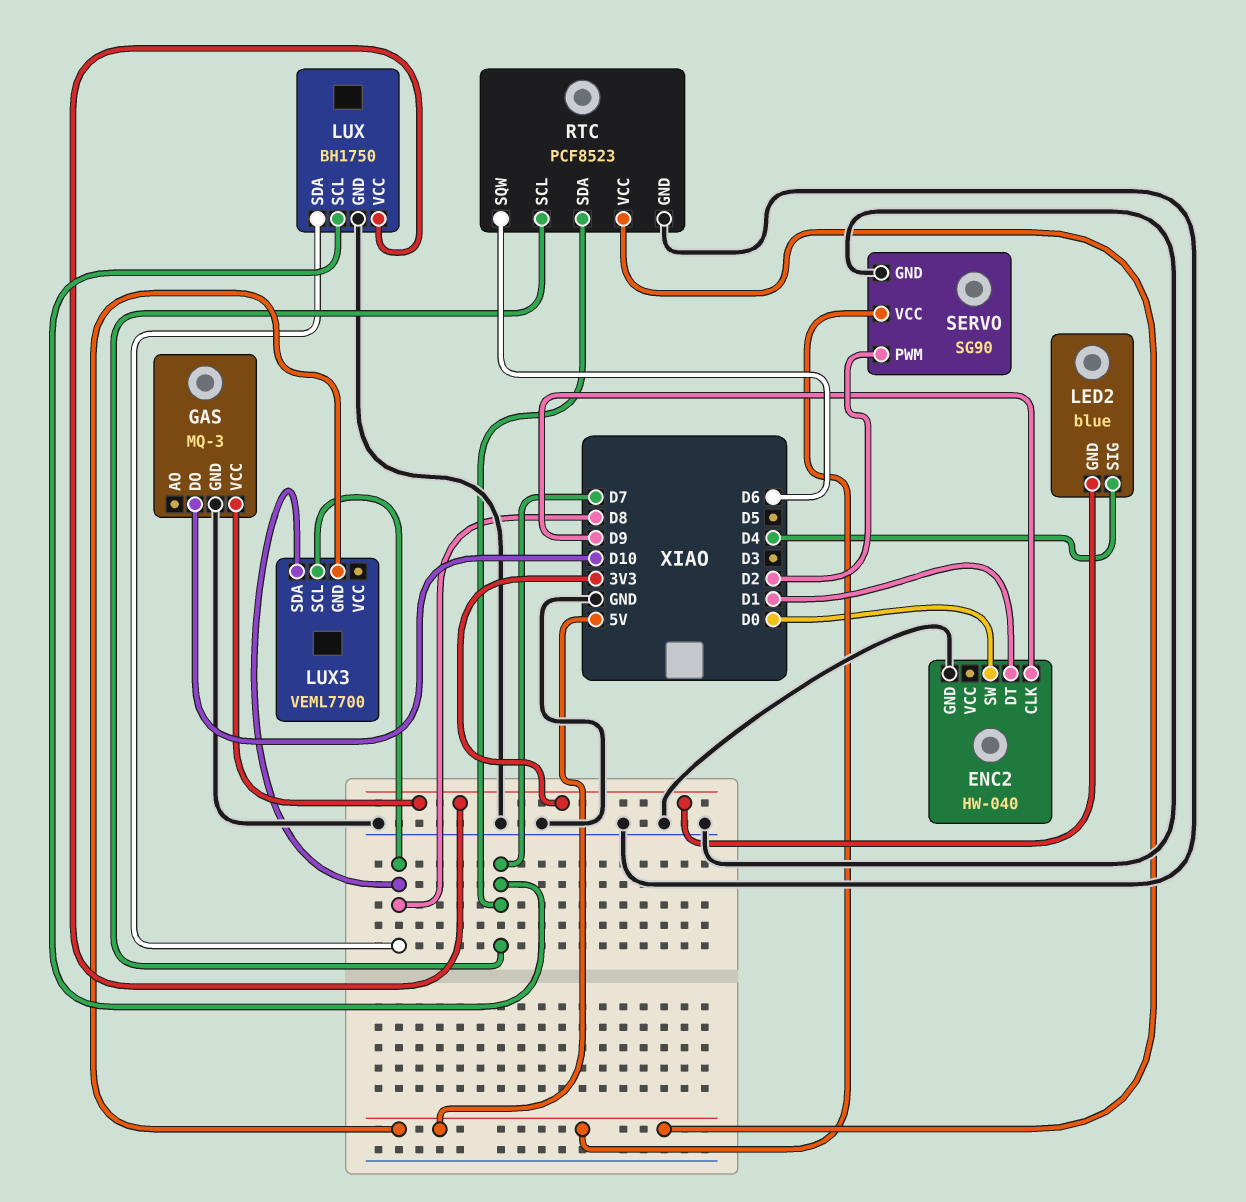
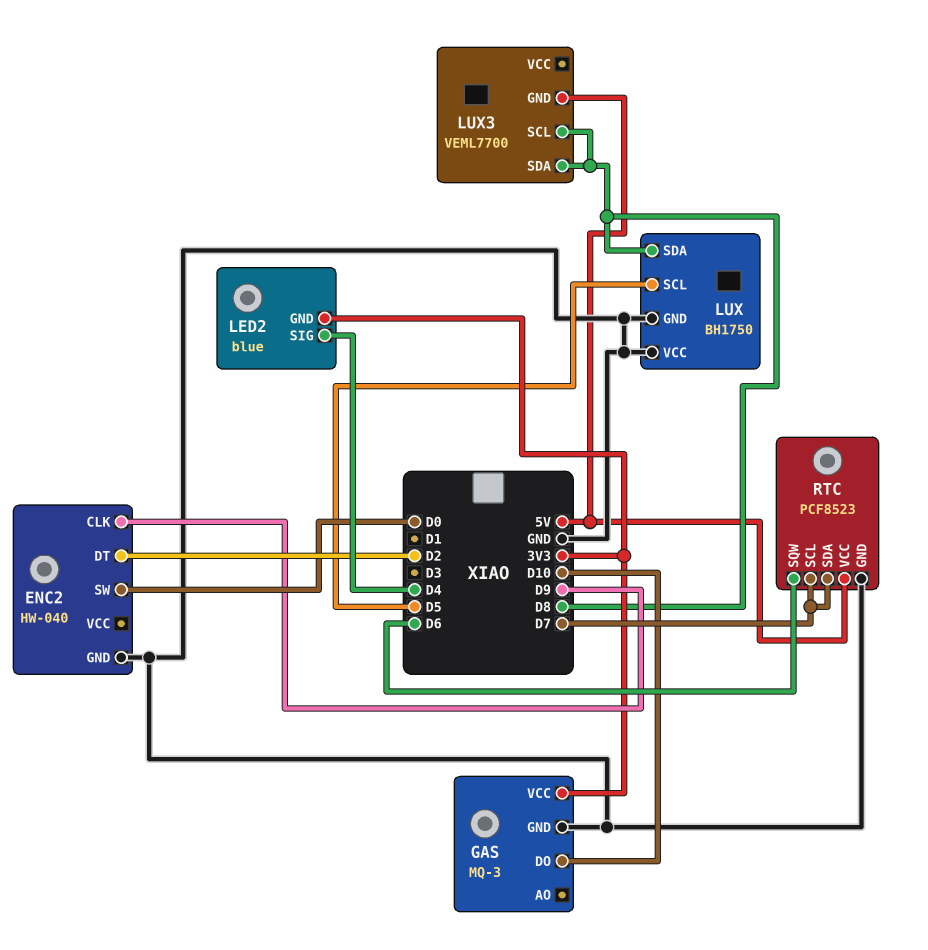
ENC2 pin DT: D1 -> D2
LUX pin SCL: D7 -> D5
LUX pin VCC: 3V3 -> GND
SERVO: SG90 -> none
SERVO pin GND: GND -> none
SERVO pin PWM: D2 -> none
SERVO pin VCC: 5V -> none

